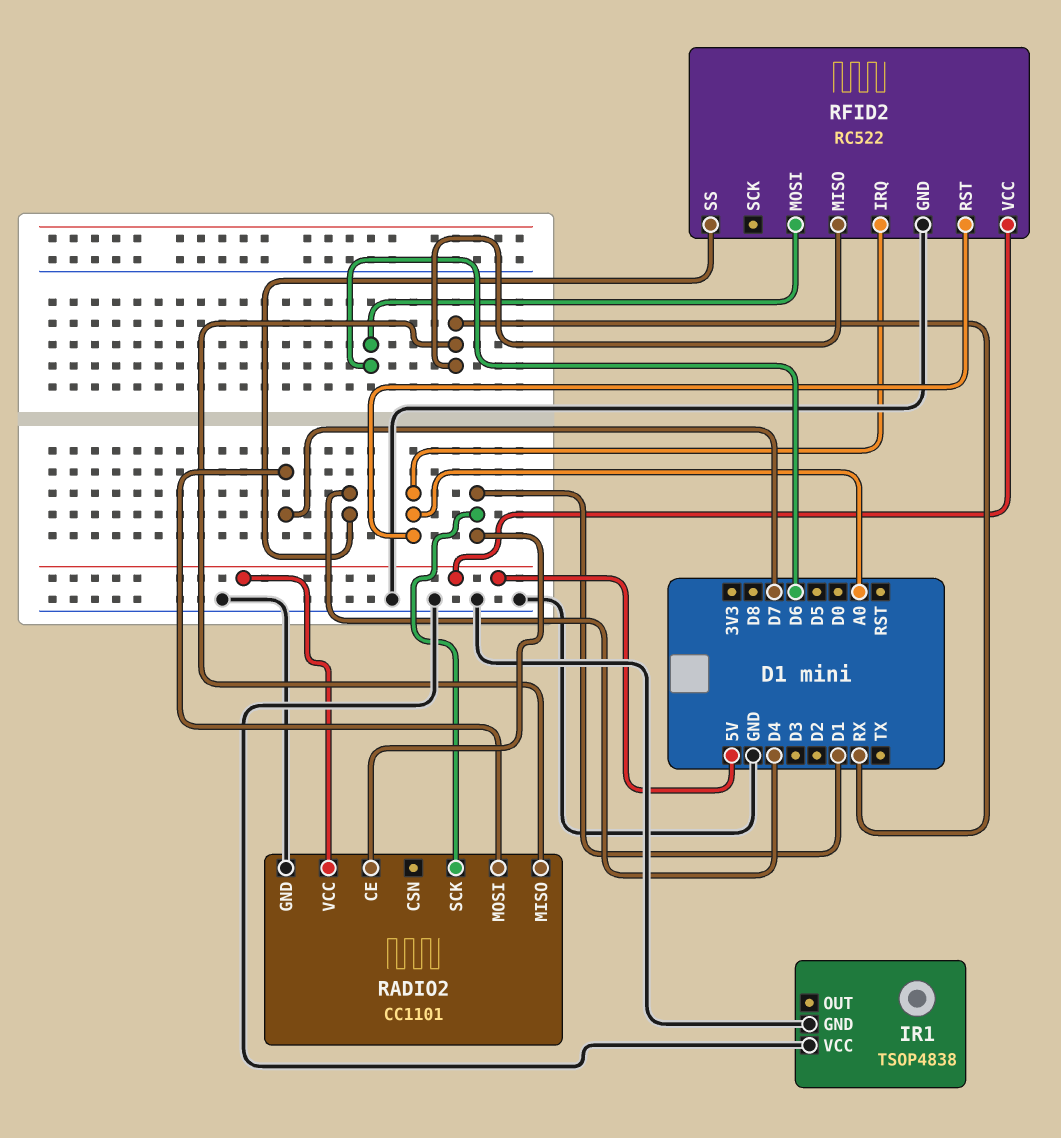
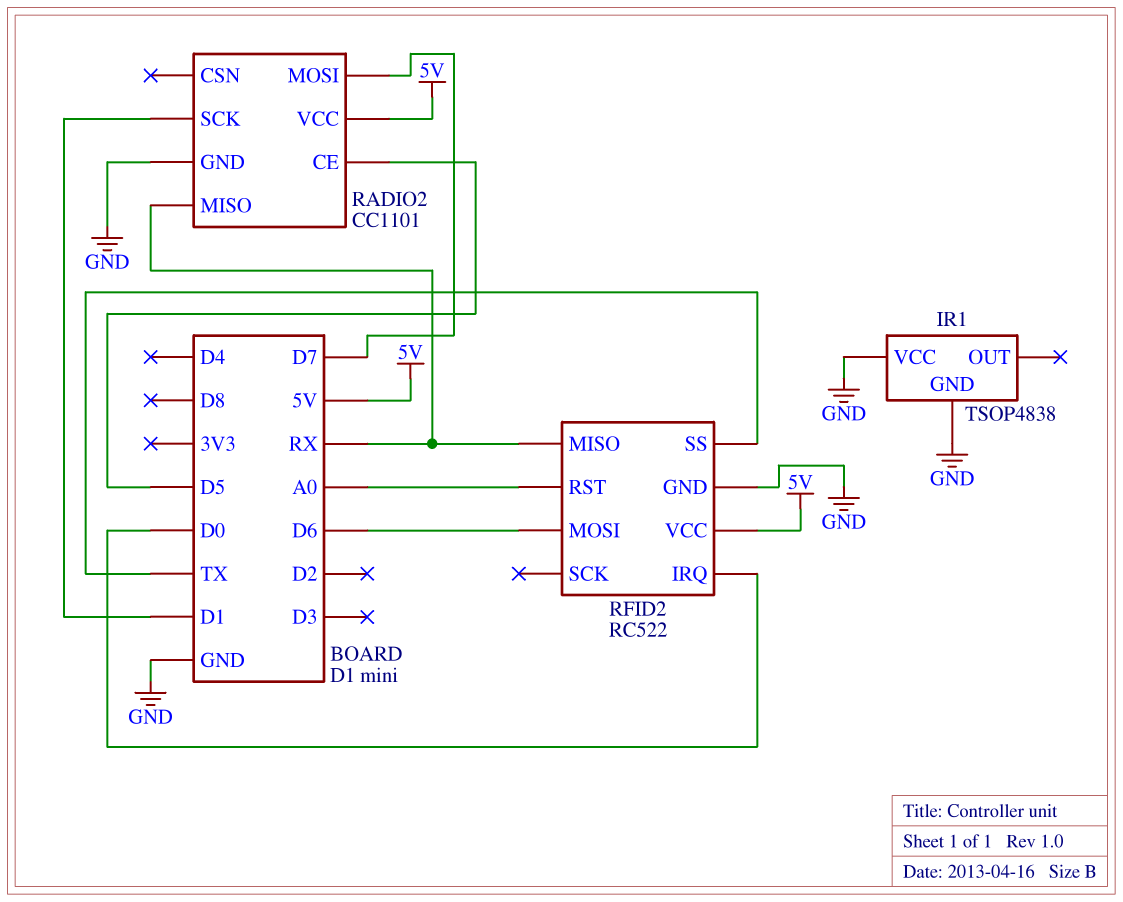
RADIO2 pin CE: D1 -> D5
RFID2 pin IRQ: A0 -> D0
RFID2 pin SS: D4 -> TX

